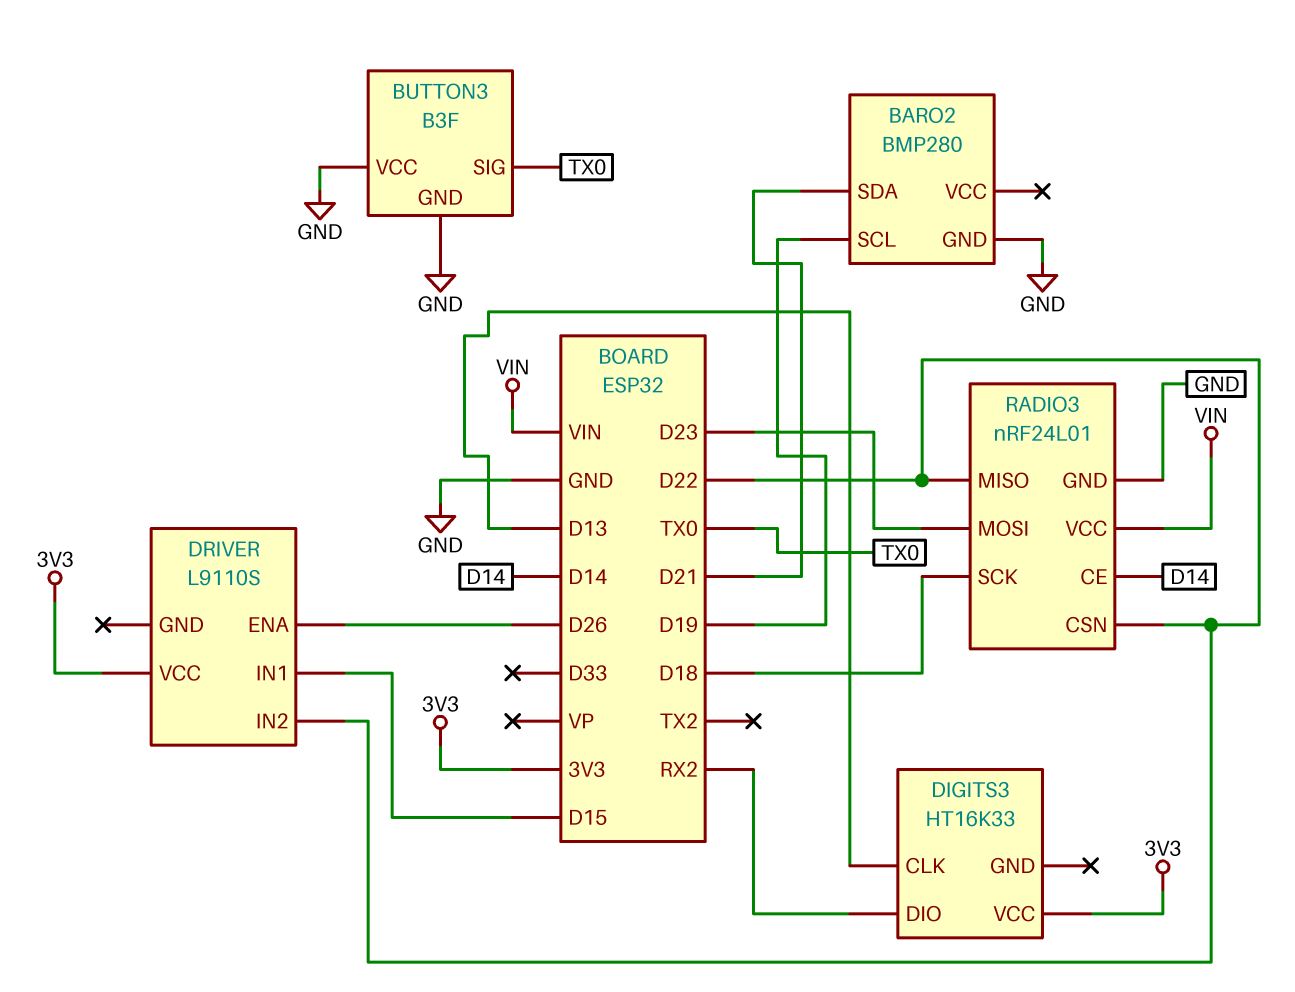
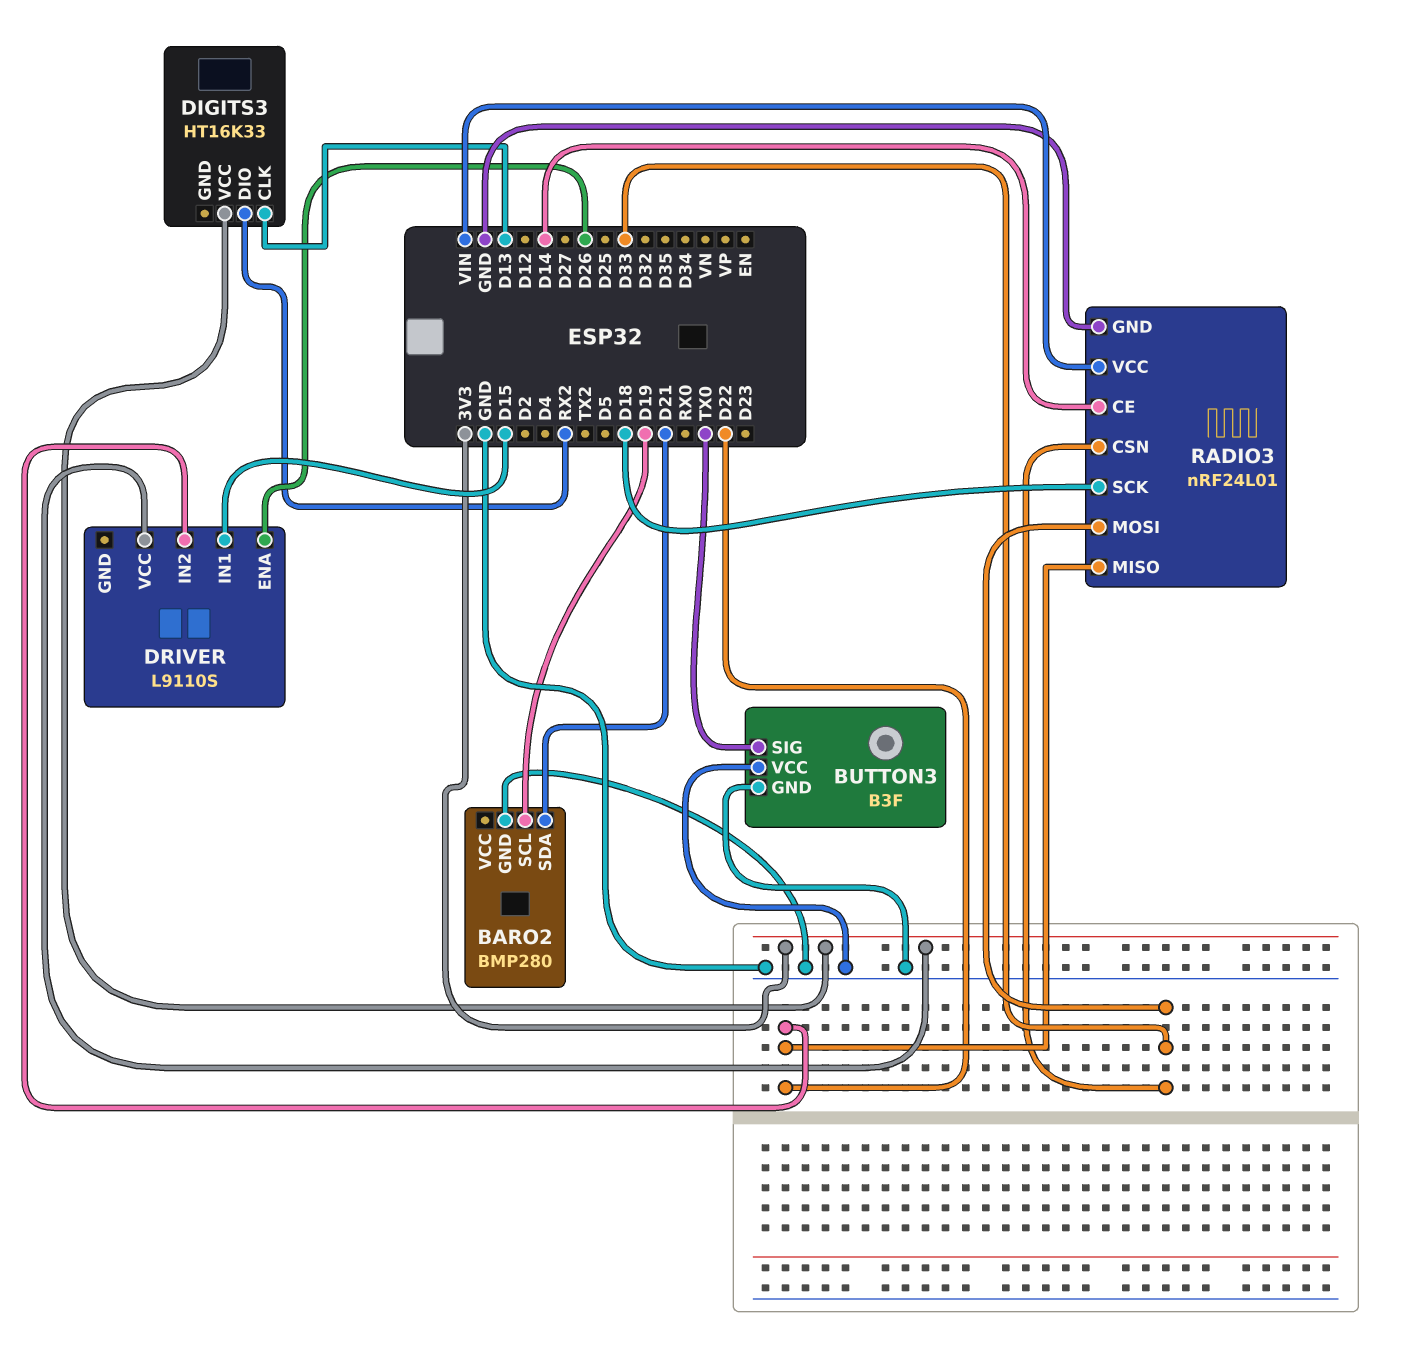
RADIO3 pin CSN: D22 -> D33
RADIO3 pin MOSI: D23 -> D33

